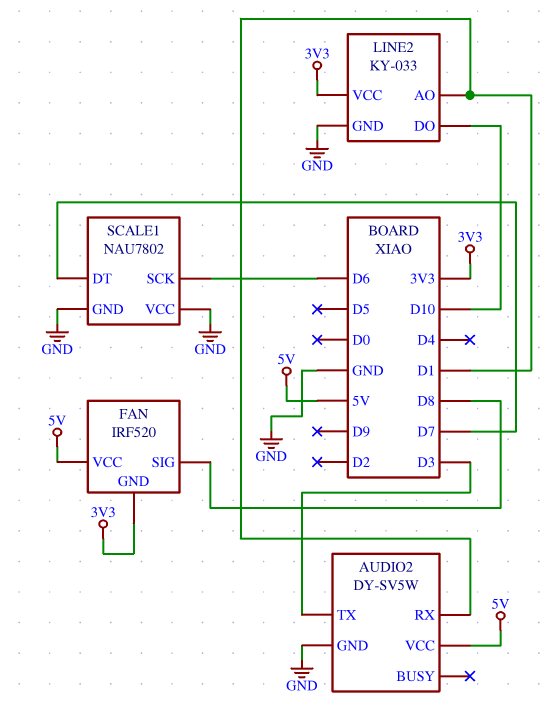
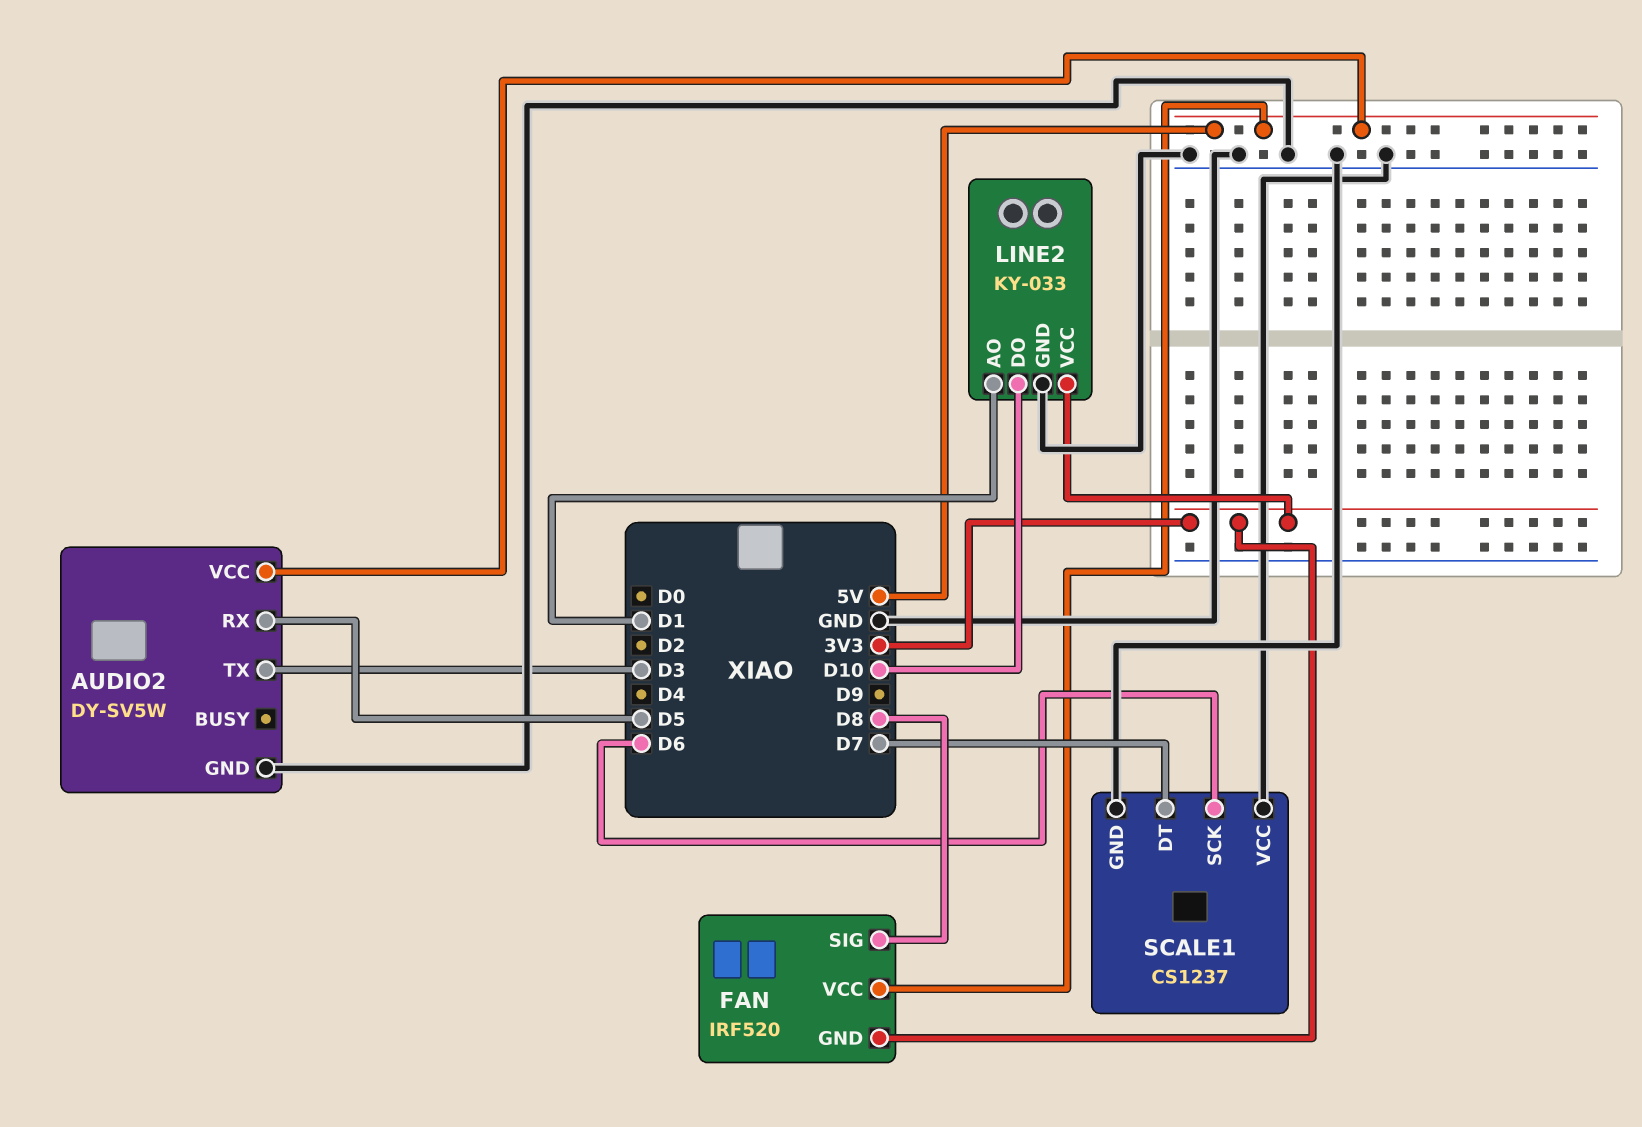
AUDIO2 pin RX: D1 -> D5
SCALE1: NAU7802 -> CS1237

